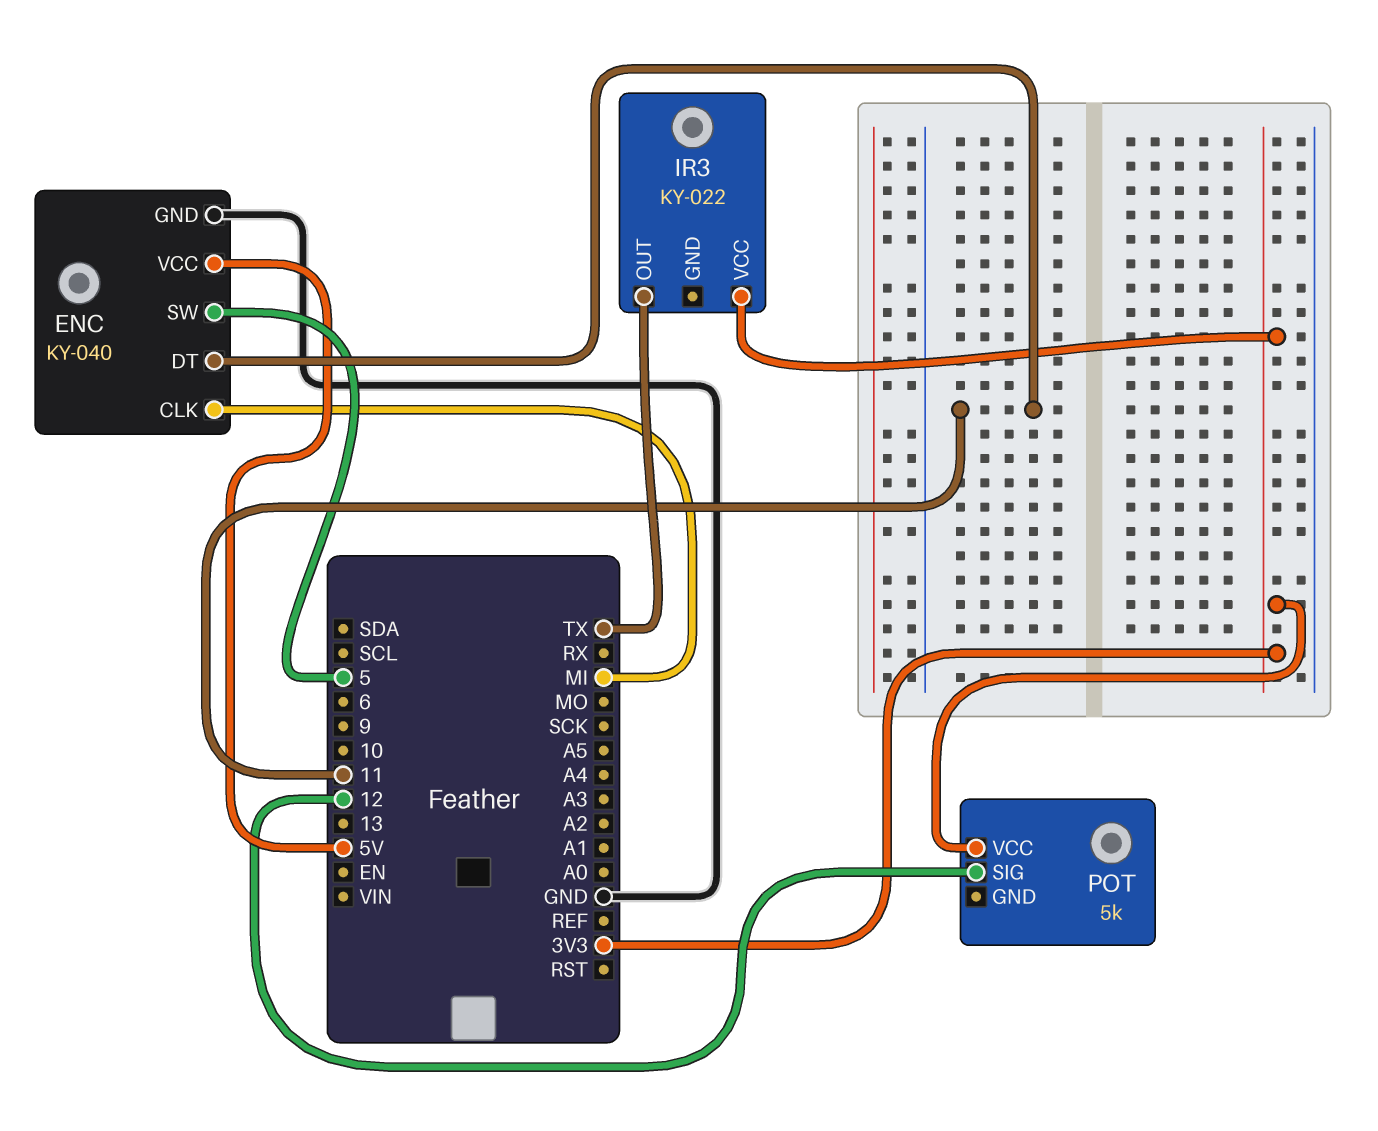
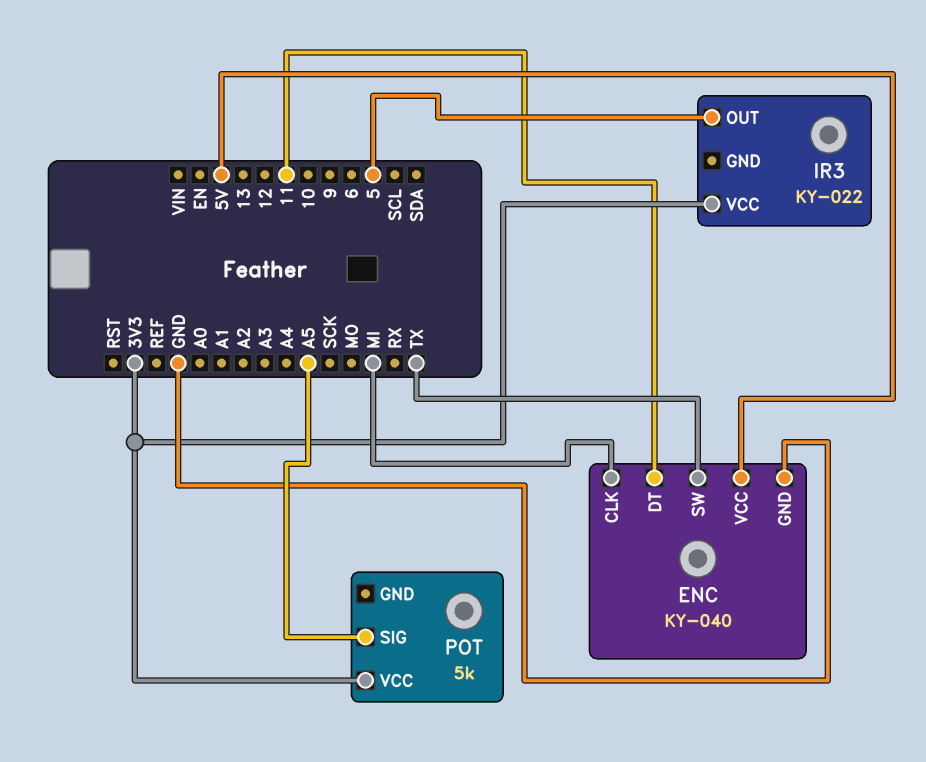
ENC pin SW: 5 -> TX
IR3 pin OUT: TX -> 5
POT pin SIG: 12 -> A5

